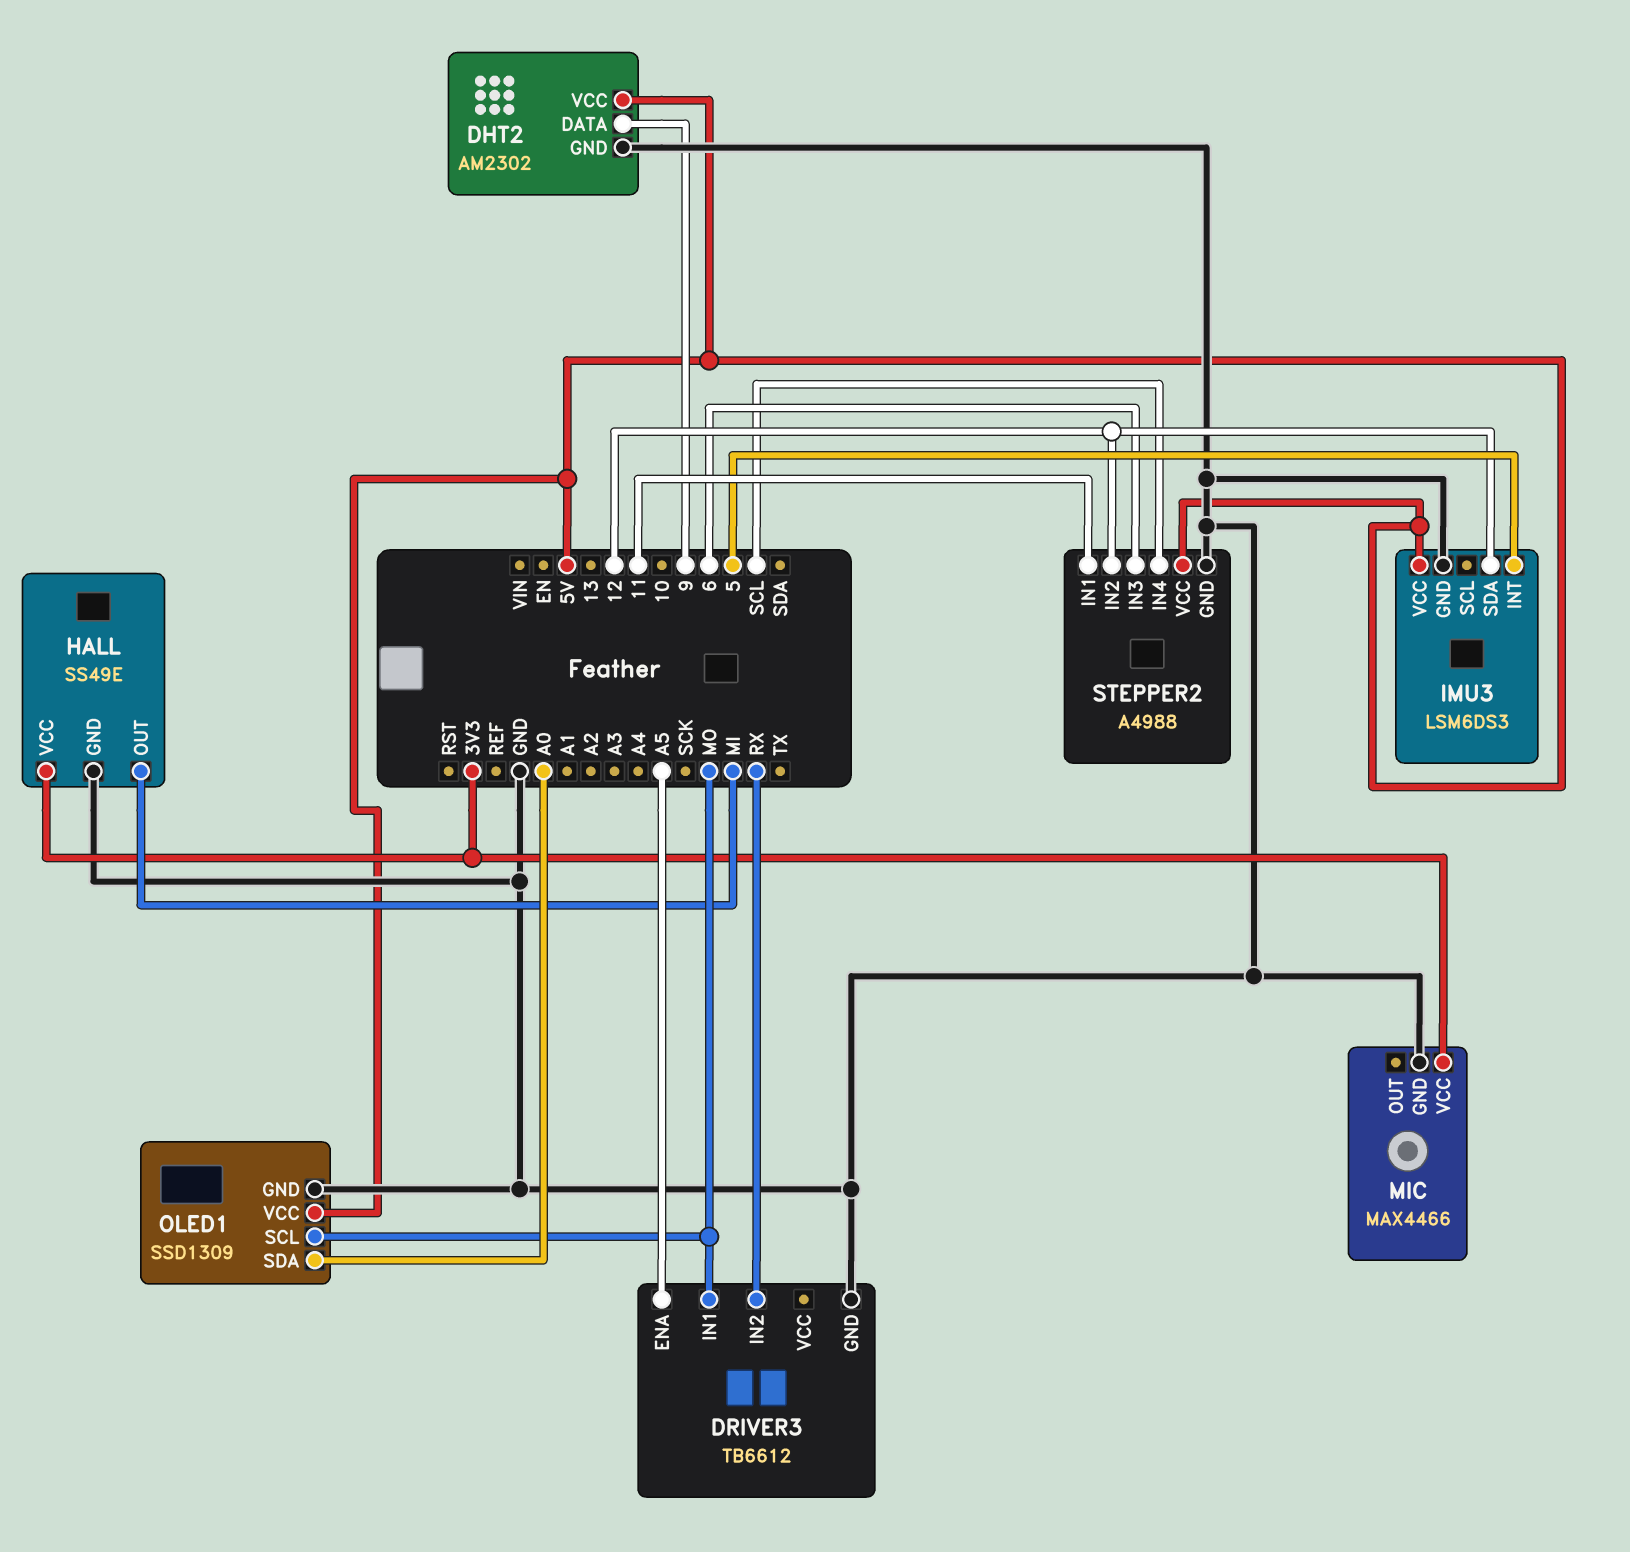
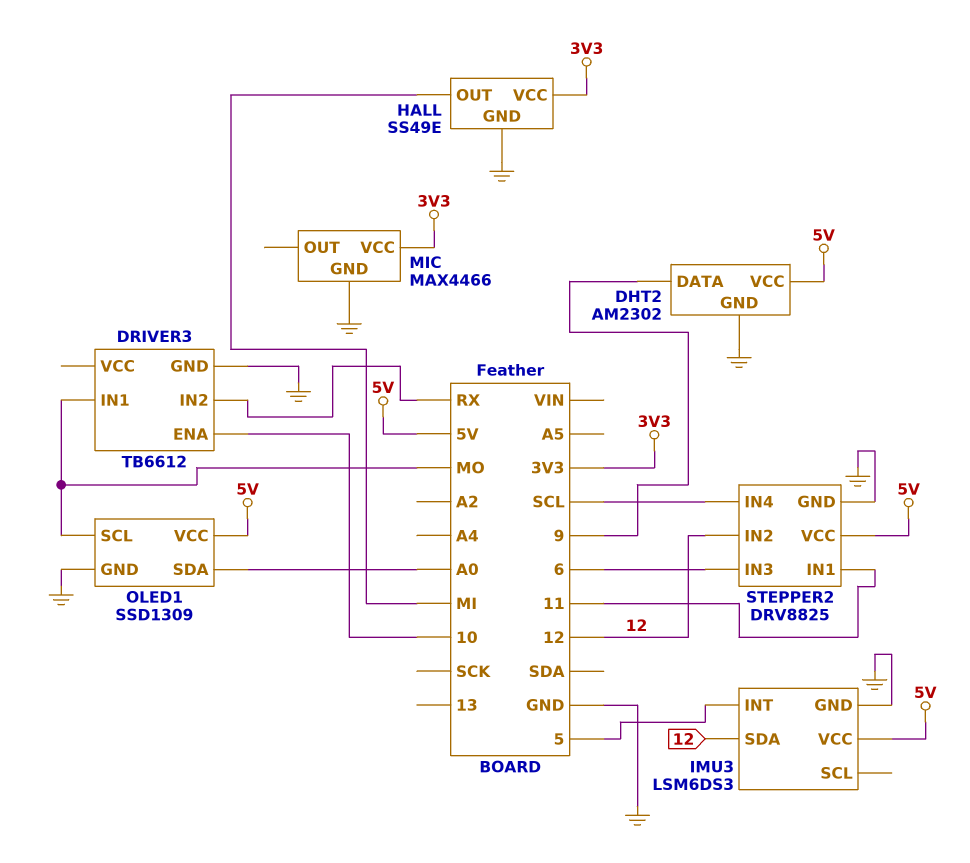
DRIVER3 pin ENA: A5 -> 10
STEPPER2: A4988 -> DRV8825

